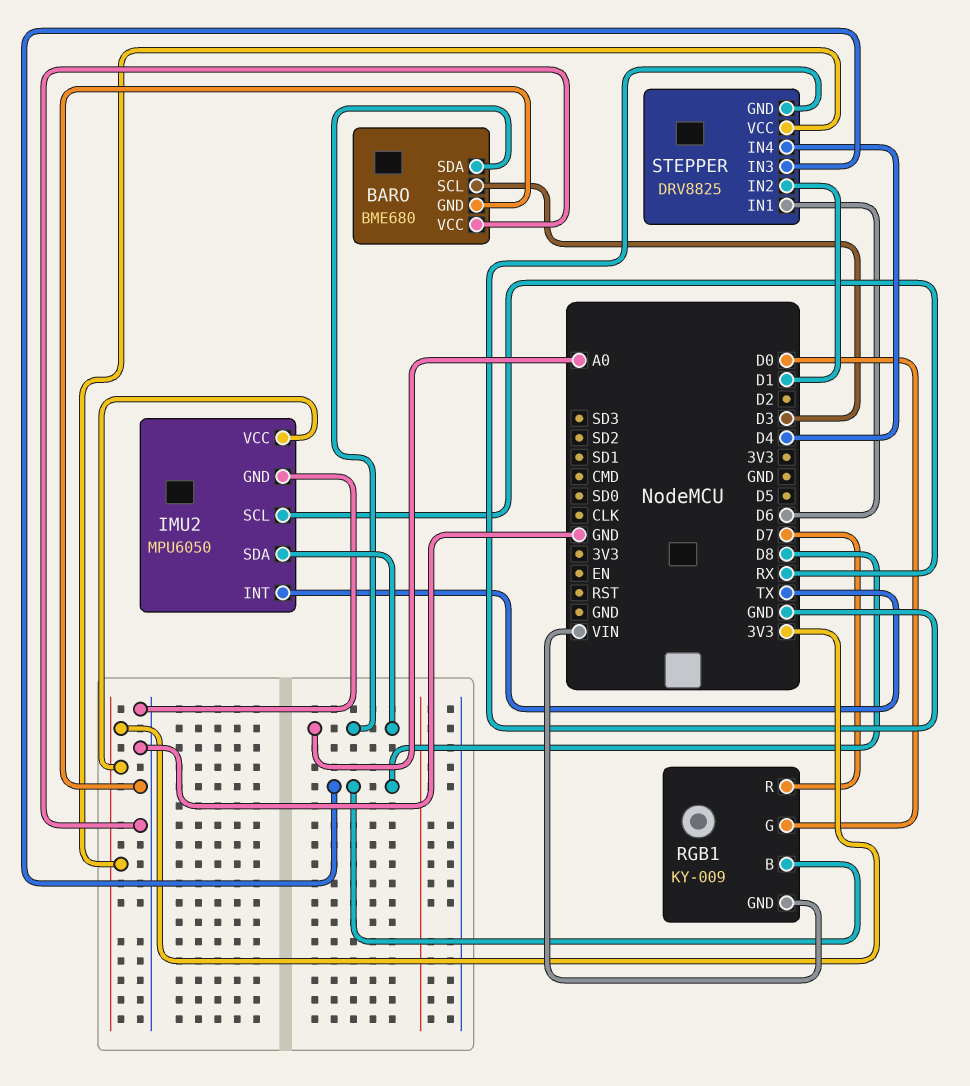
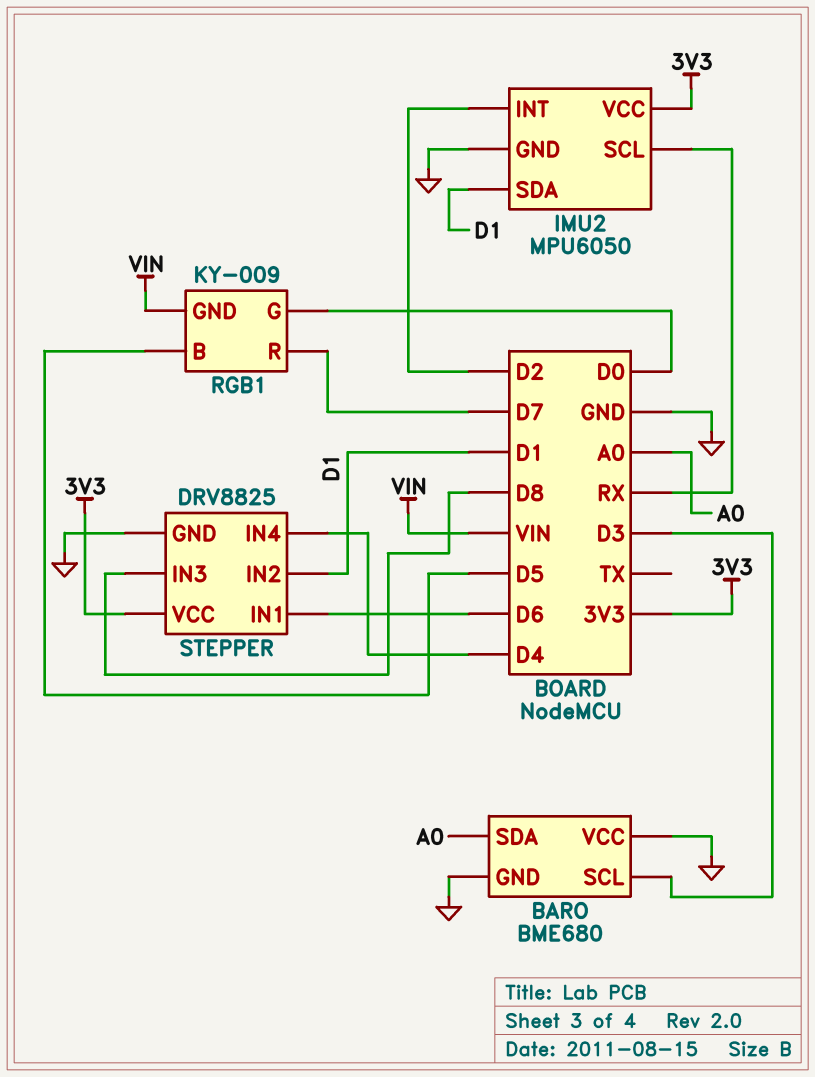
IMU2 pin INT: TX -> D2
IMU2 pin SDA: A0 -> D1
RGB1 pin B: D8 -> D5

